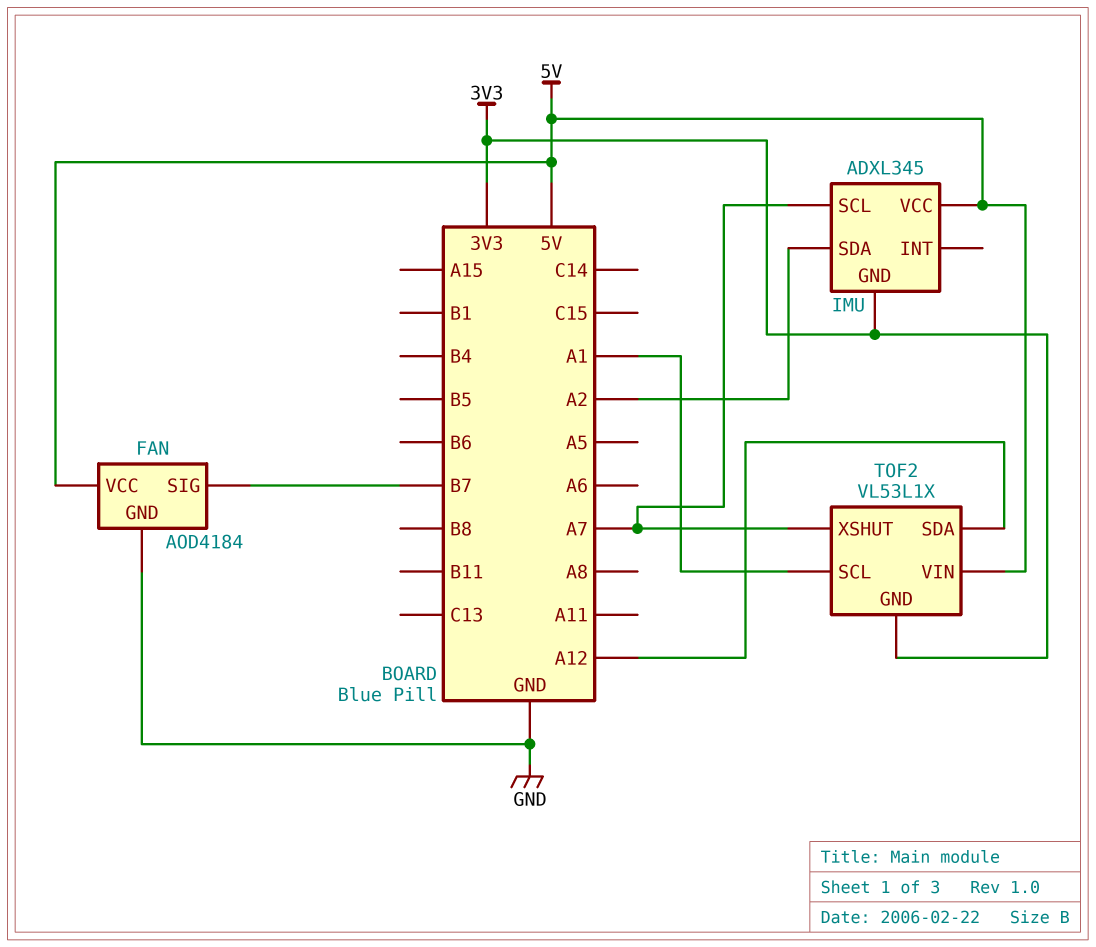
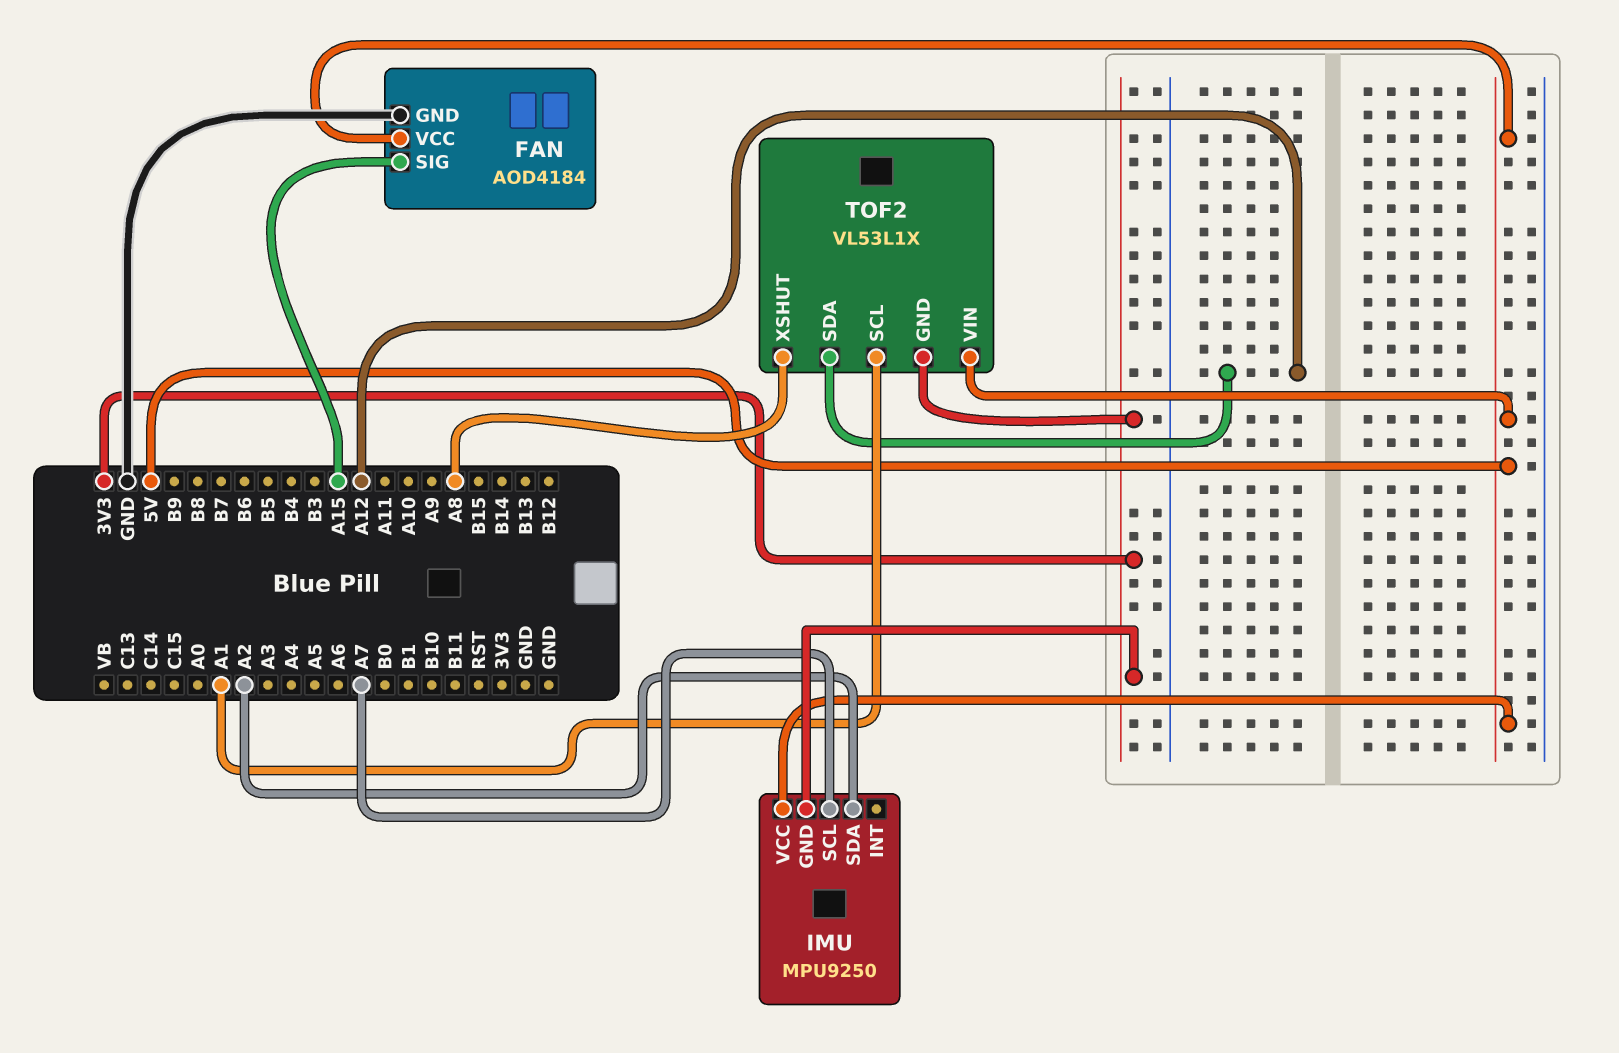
FAN pin SIG: B7 -> A15
IMU: ADXL345 -> MPU9250
TOF2 pin XSHUT: A7 -> A8

